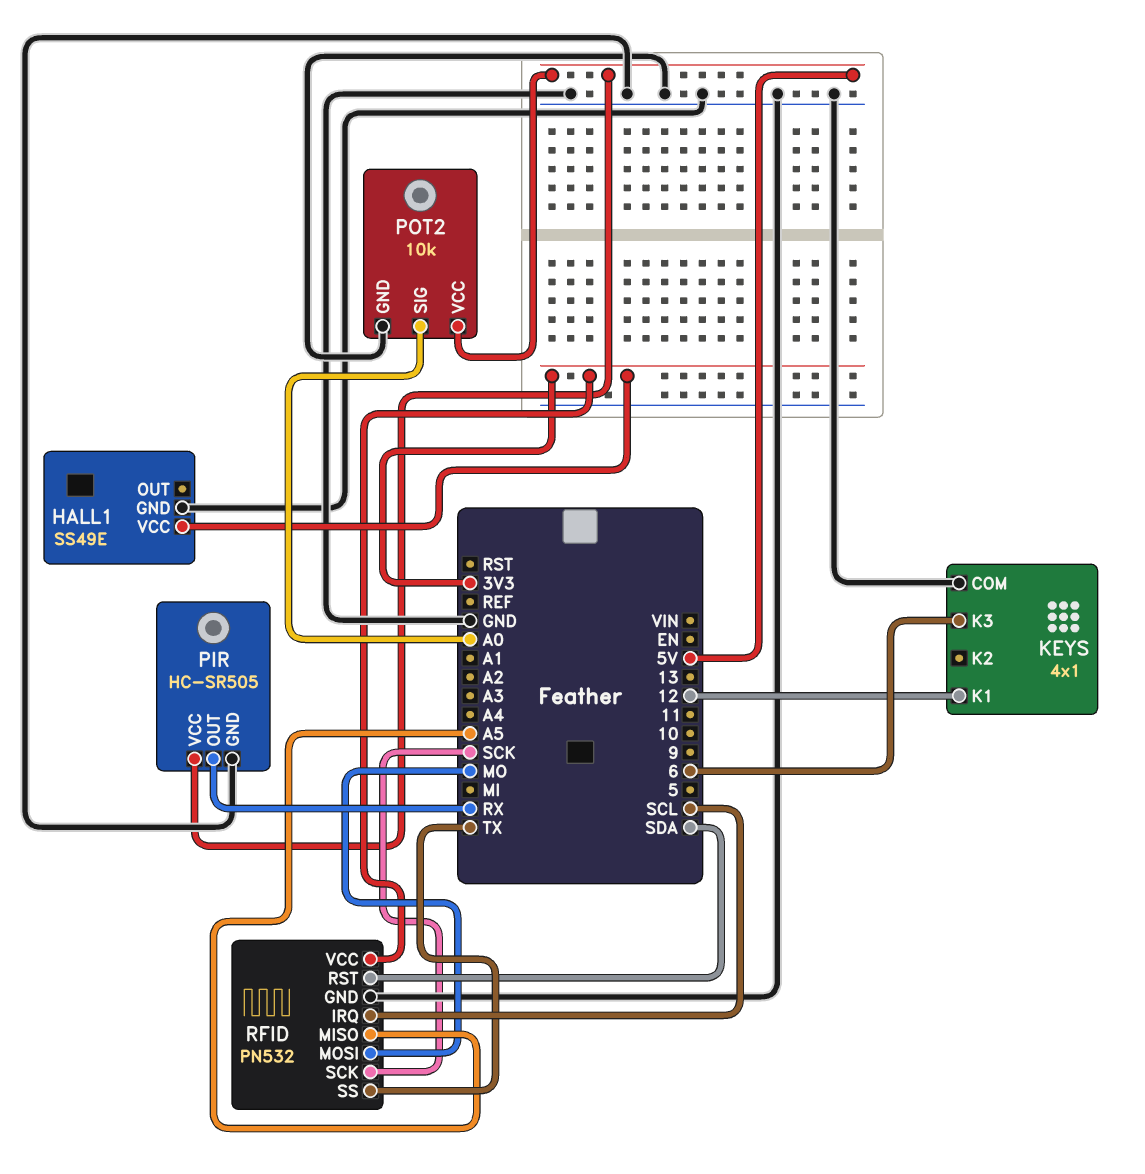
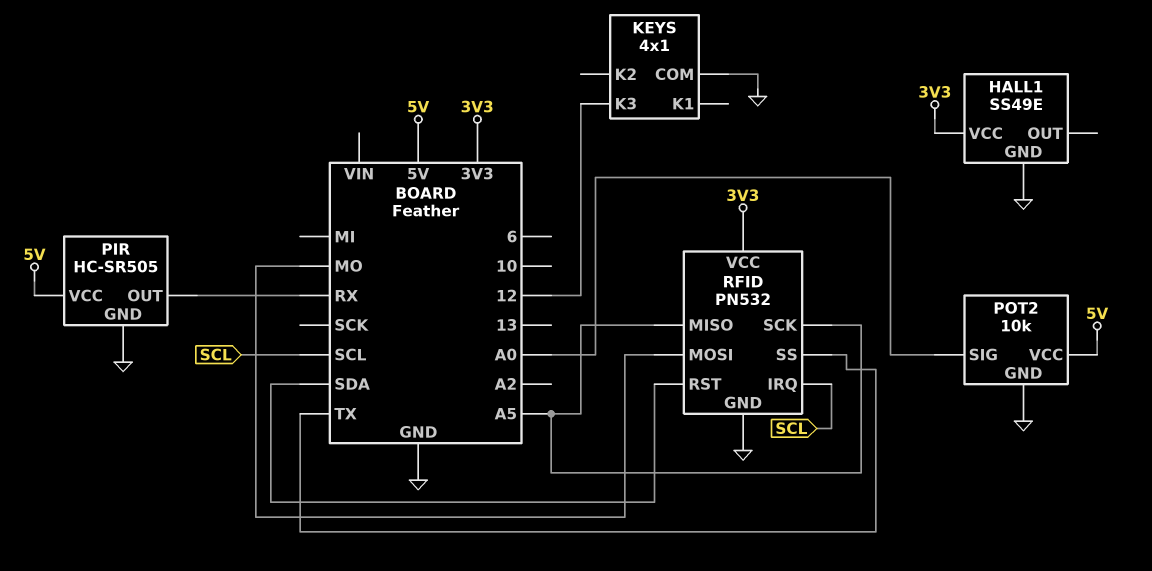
KEYS pin K1: 12 -> none
KEYS pin K3: 6 -> 12
RFID pin SCK: SCK -> A5

